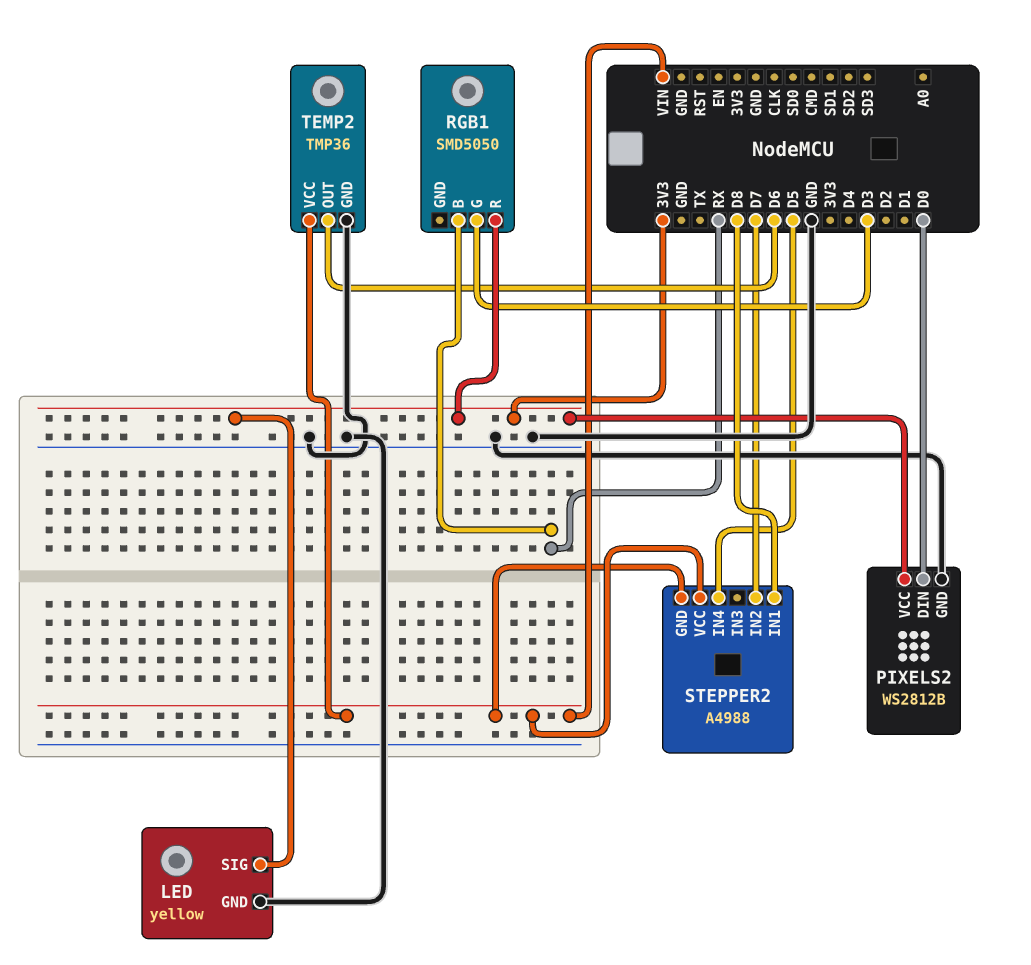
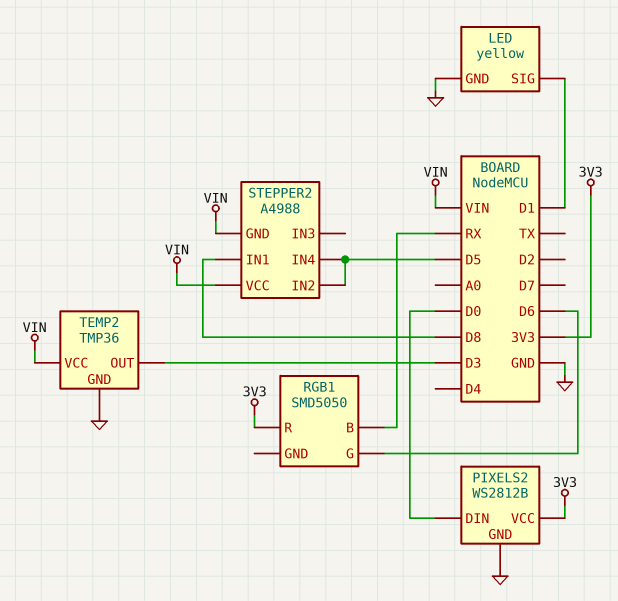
LED pin SIG: 3V3 -> D1
RGB1 pin G: D3 -> D6
STEPPER2 pin IN2: D7 -> D5
TEMP2 pin OUT: D6 -> D3

